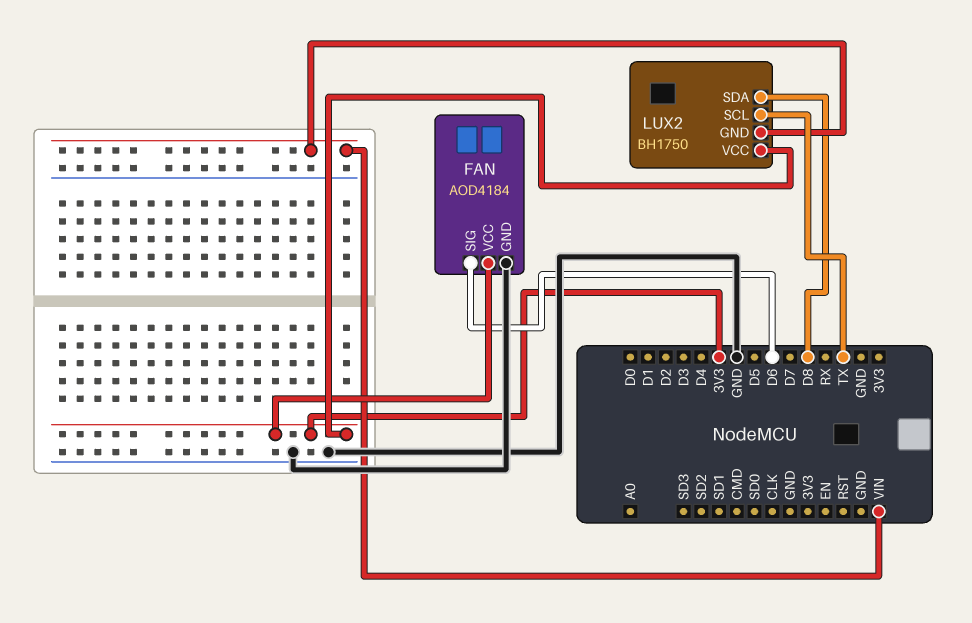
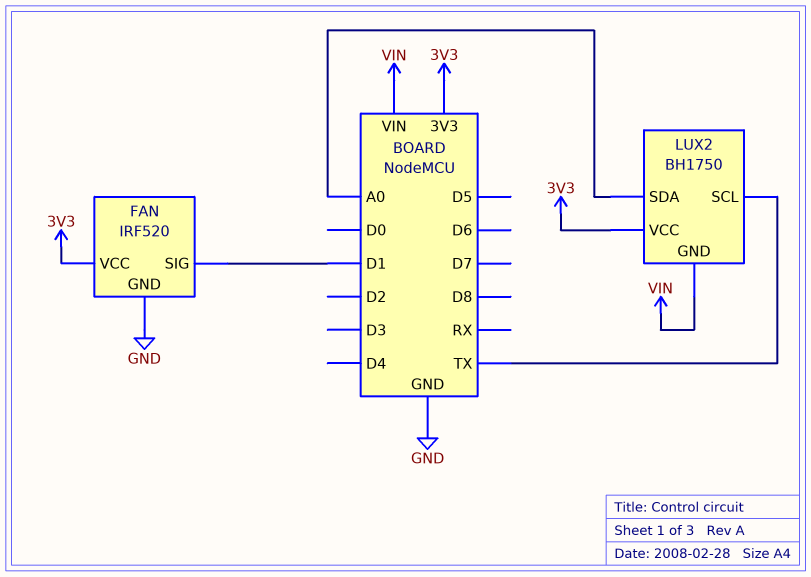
FAN: AOD4184 -> IRF520
FAN pin SIG: D6 -> D1
LUX2 pin SDA: D8 -> A0

